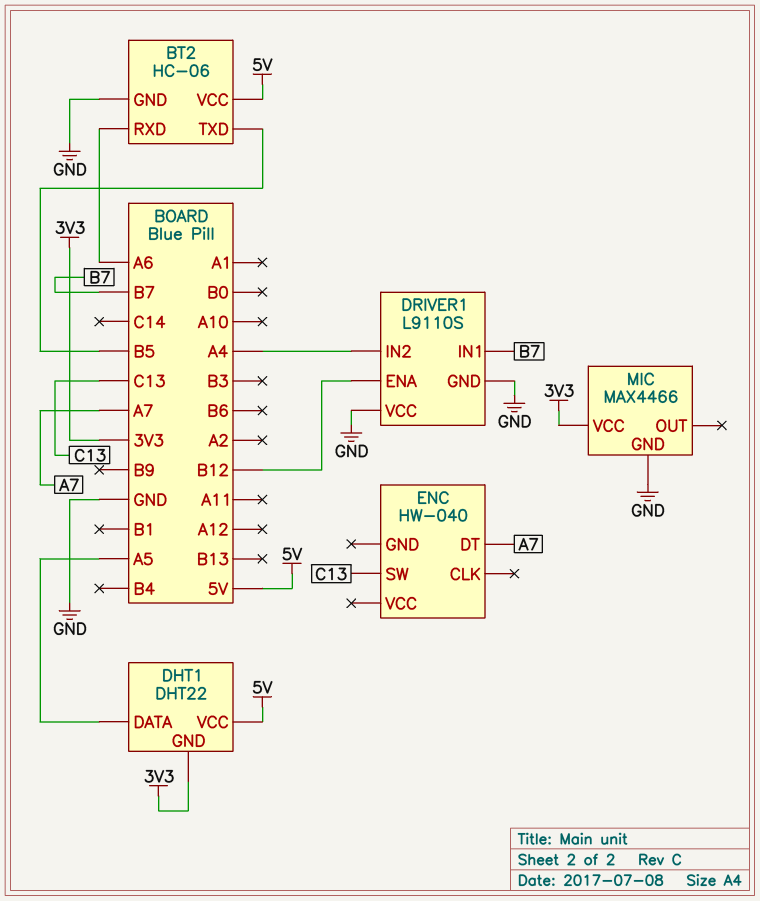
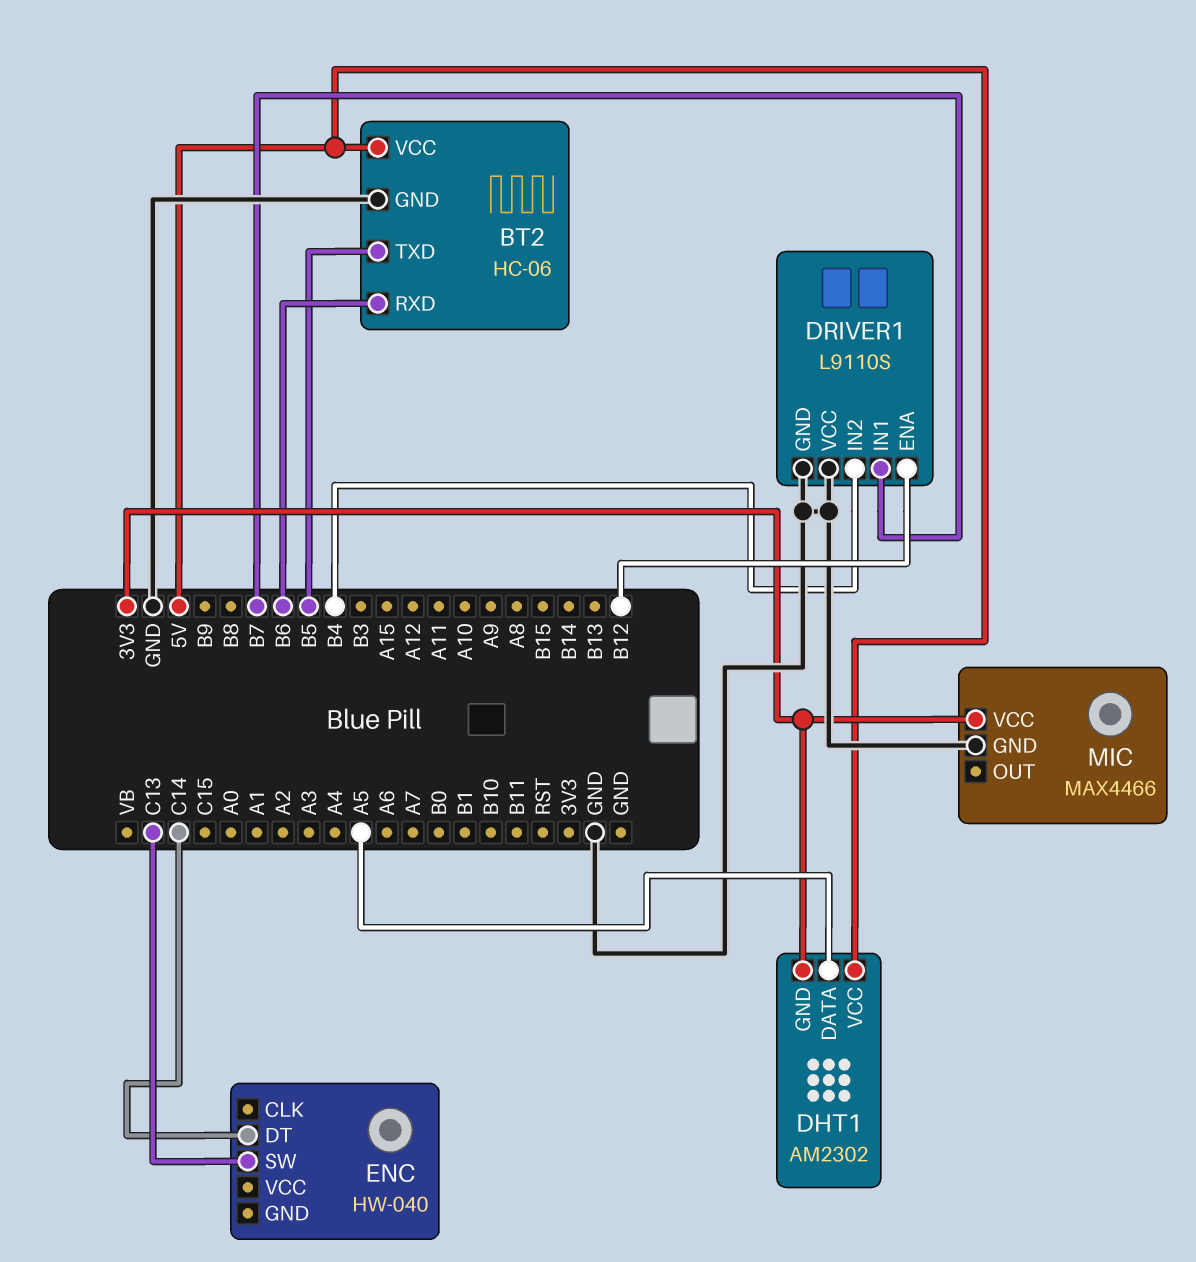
BT2 pin RXD: A6 -> B6
DHT1: DHT22 -> AM2302
DRIVER1 pin IN2: A4 -> B4
ENC pin DT: A7 -> C14

